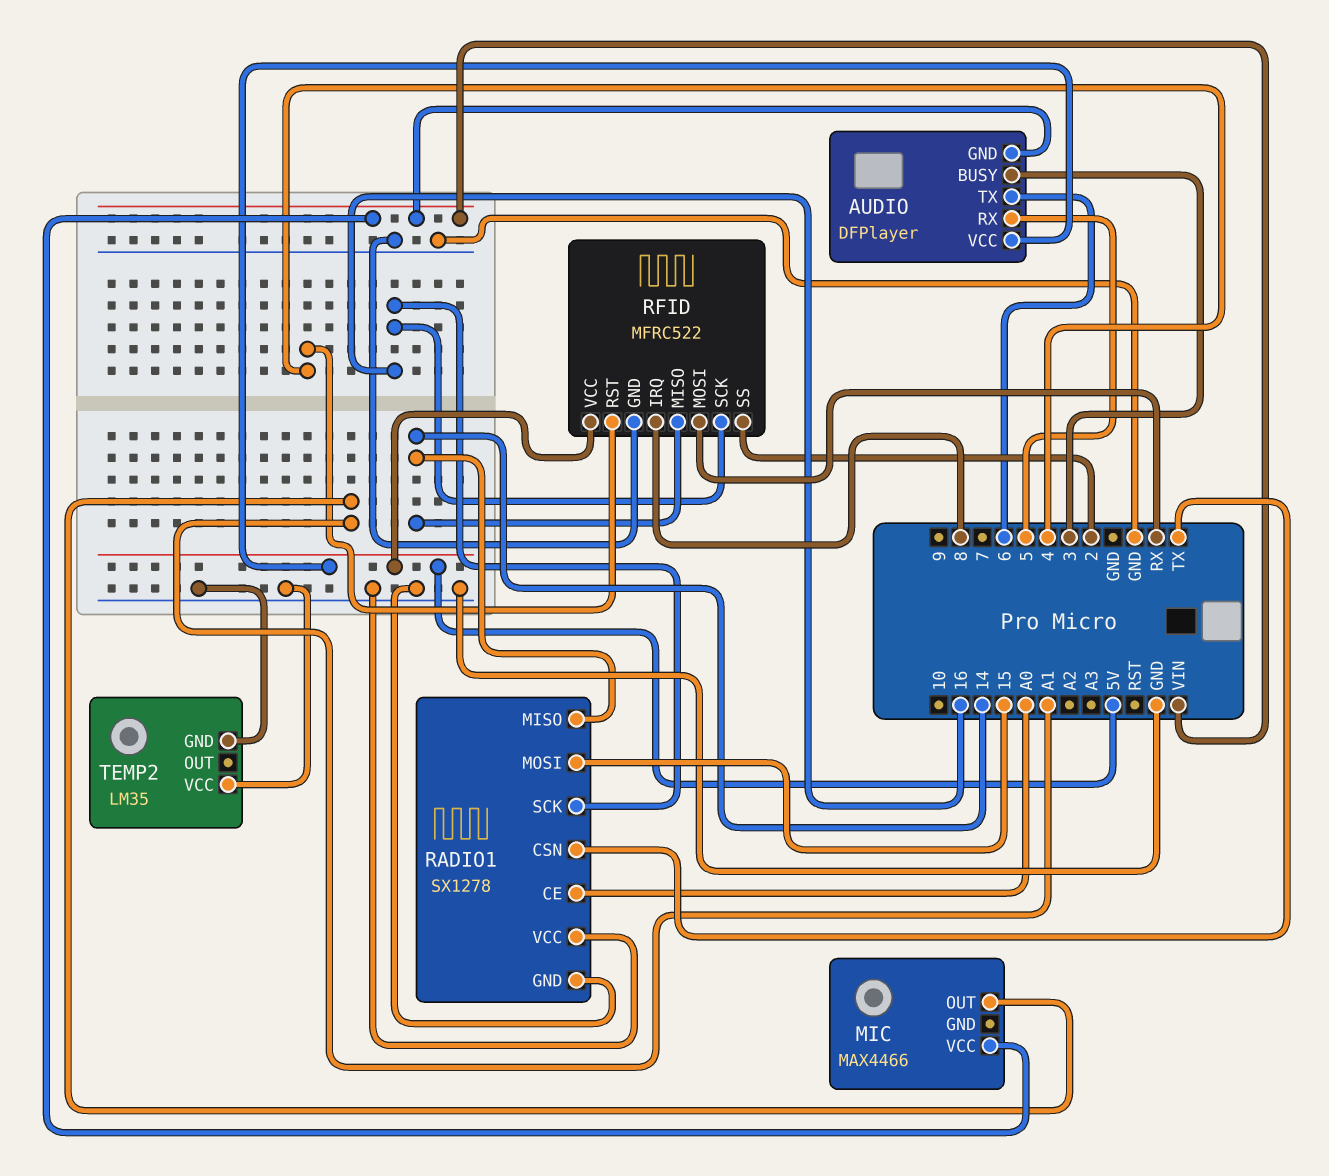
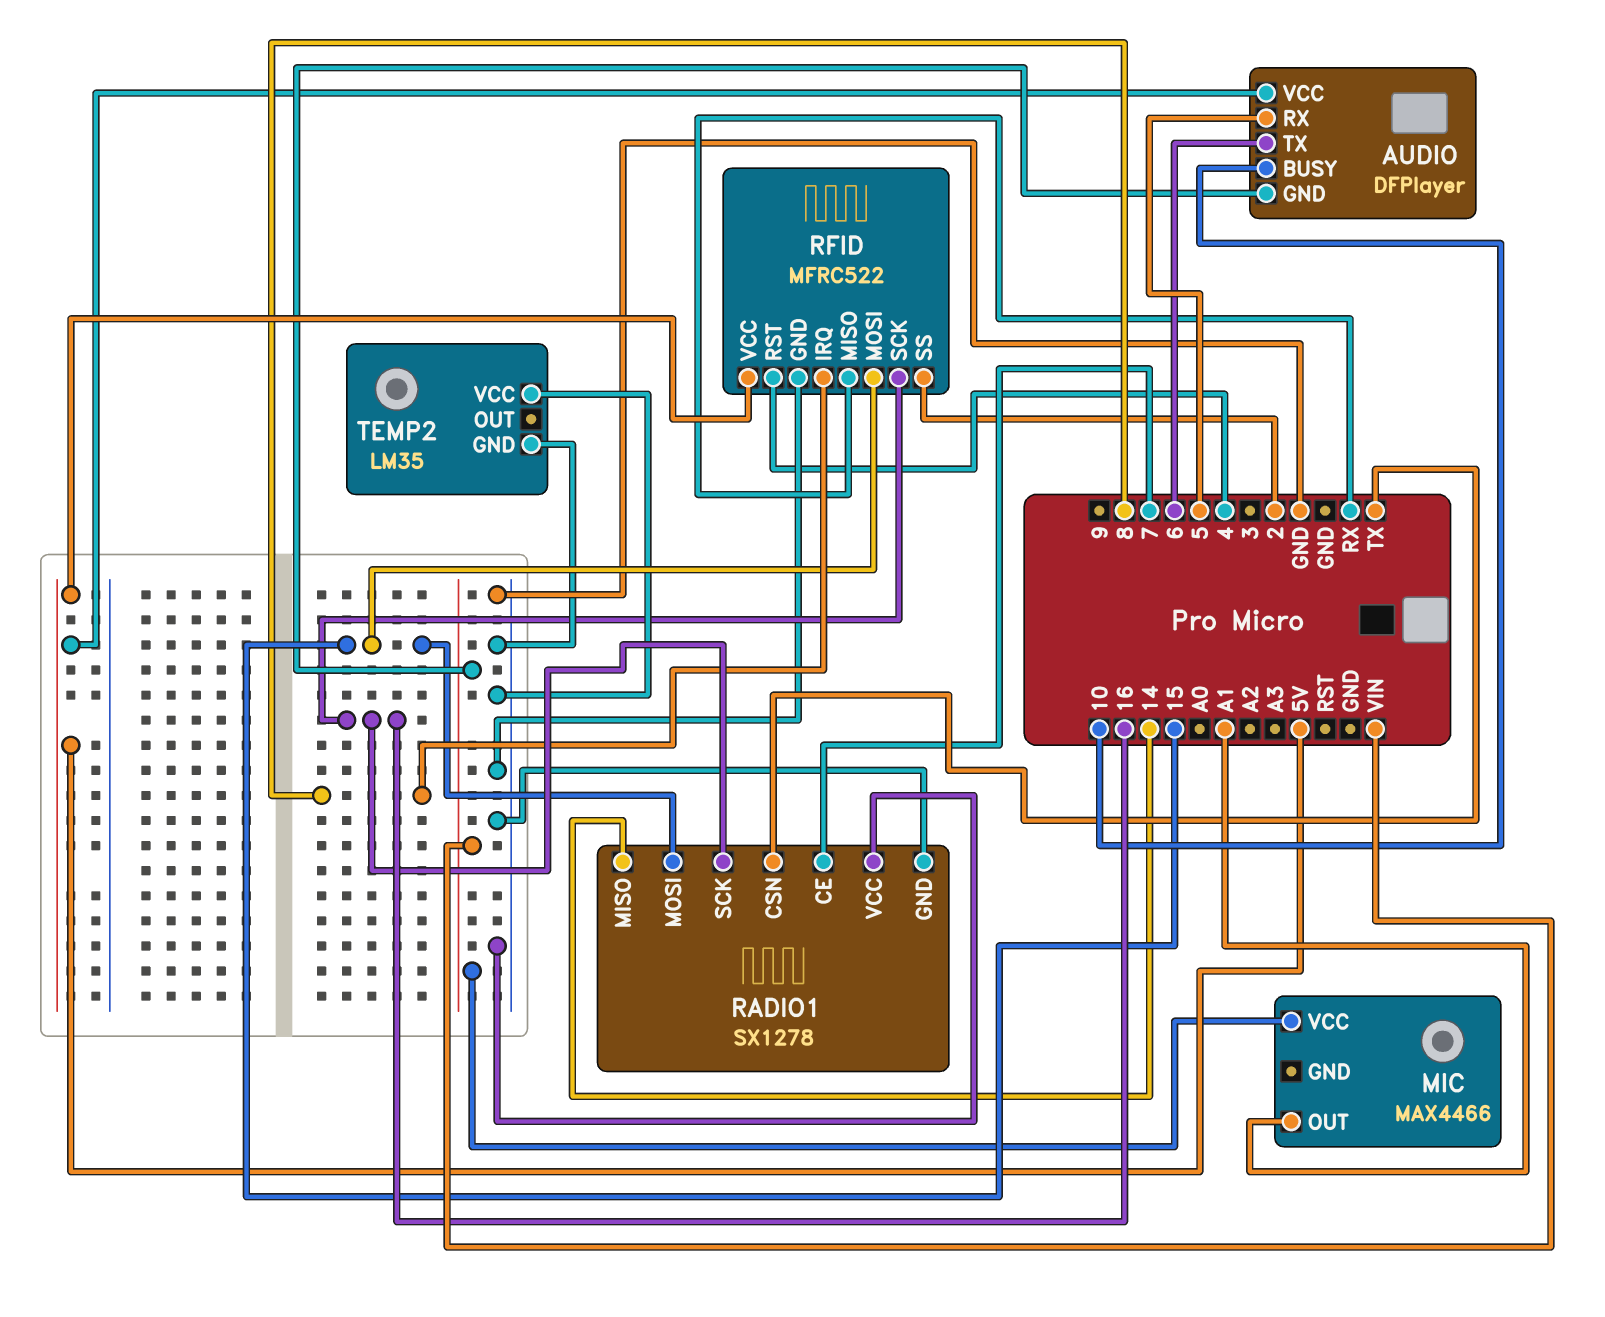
AUDIO pin BUSY: 3 -> 10
RADIO1 pin CE: A0 -> 7
RFID pin MISO: 14 -> RX
RFID pin MOSI: RX -> 15

